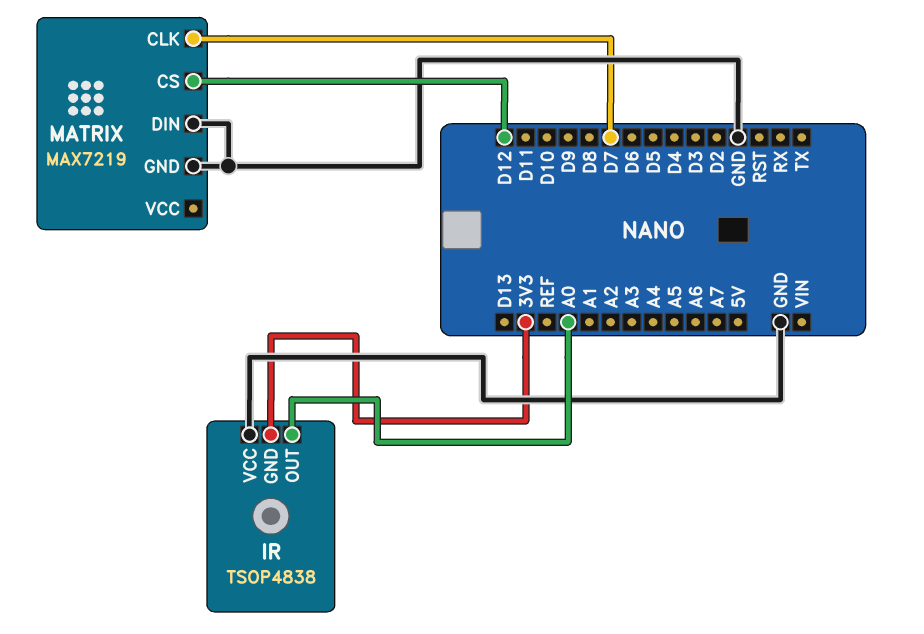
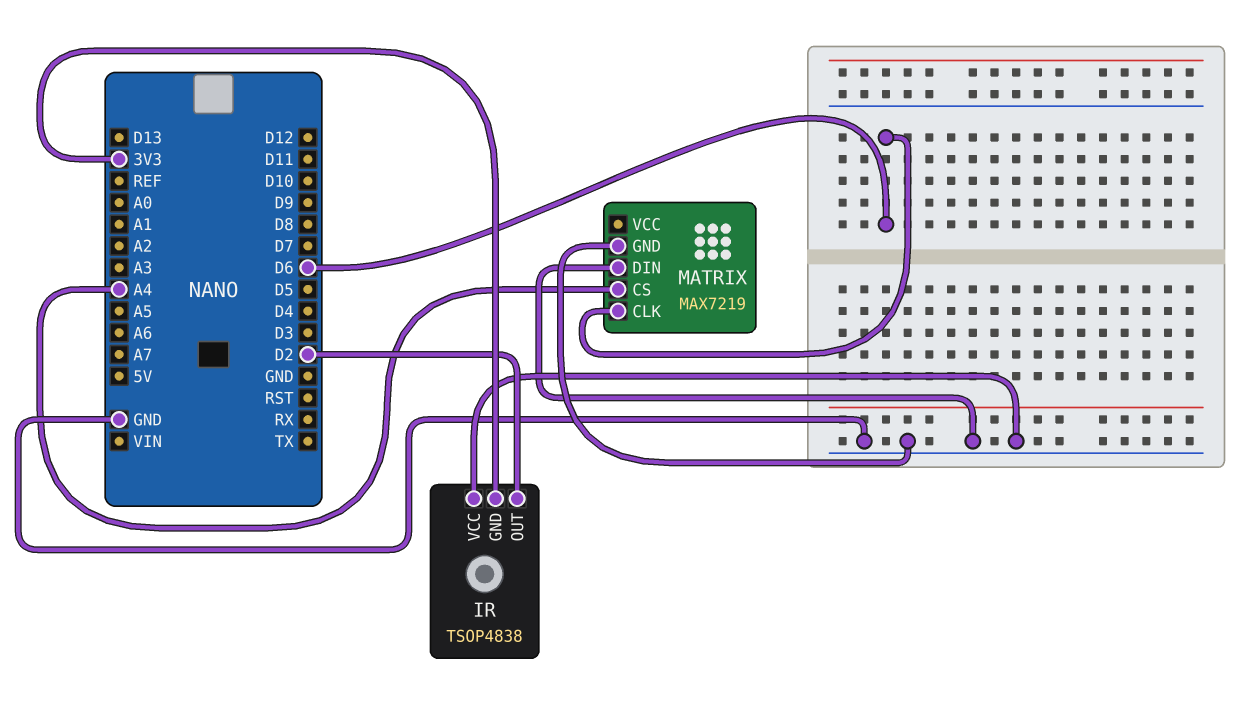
IR pin OUT: A0 -> D2
MATRIX pin CLK: D7 -> D6
MATRIX pin CS: D12 -> A4

